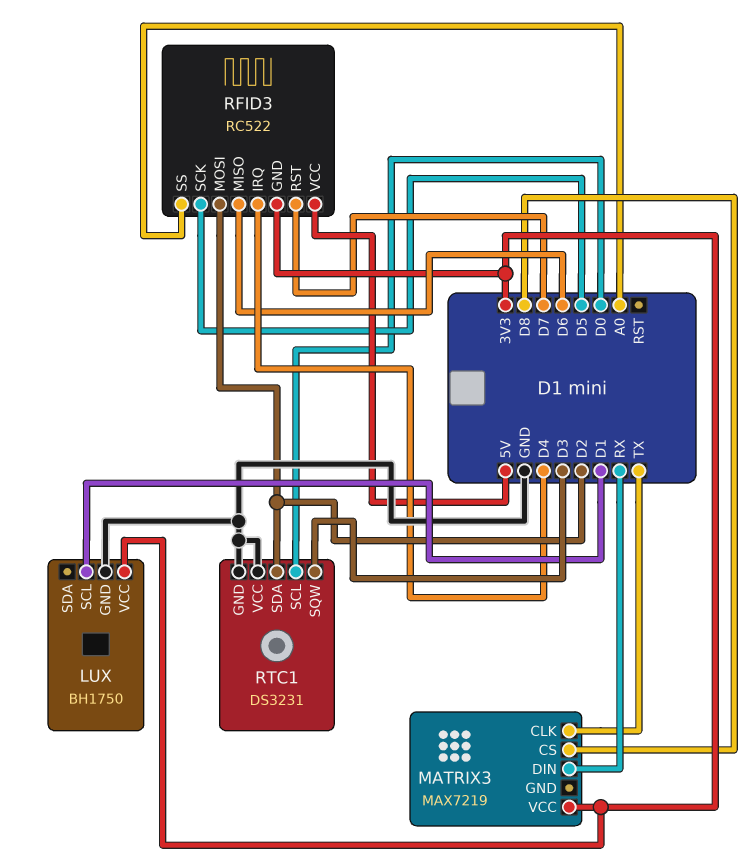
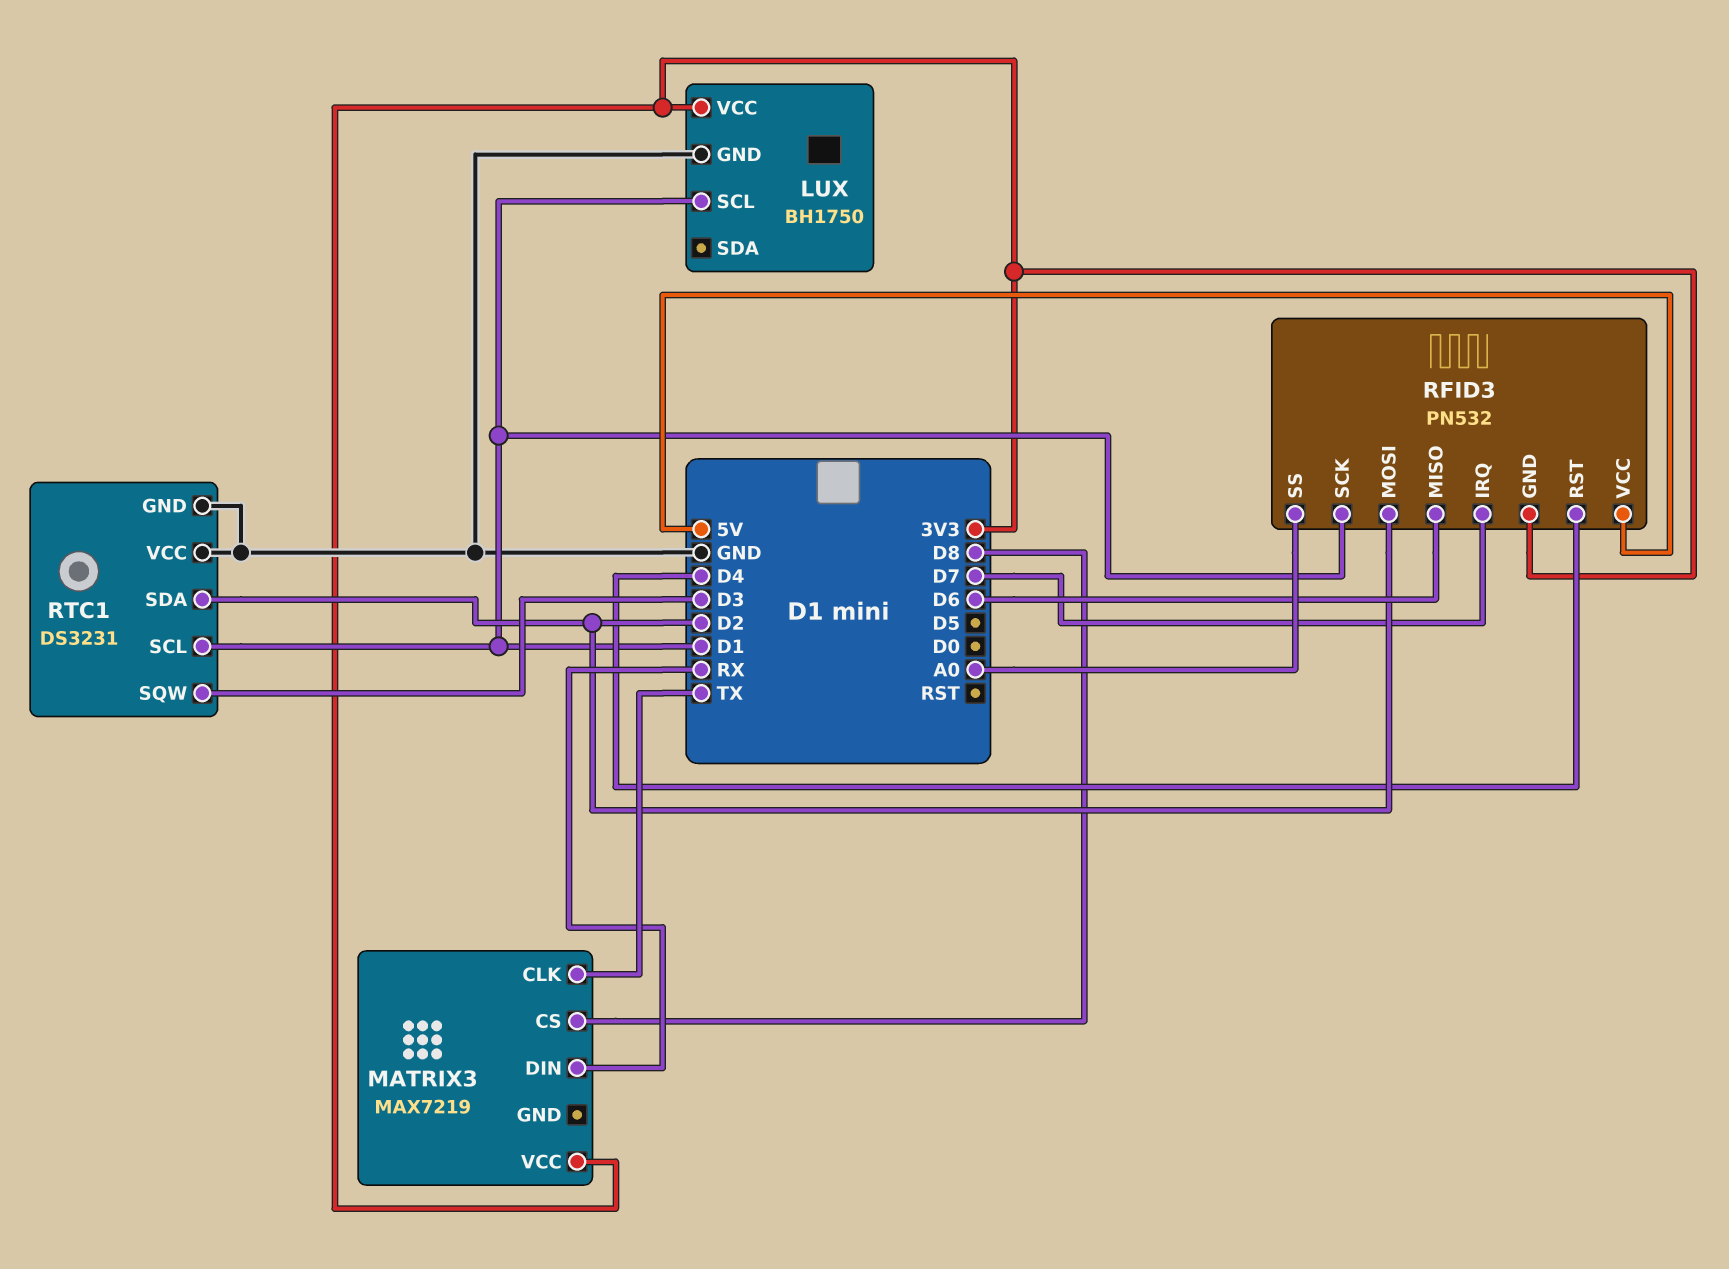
RFID3: RC522 -> PN532
RFID3 pin IRQ: D4 -> D7
RFID3 pin RST: D7 -> D4
RFID3 pin SCK: D5 -> D1
RTC1 pin SCL: D0 -> D1

